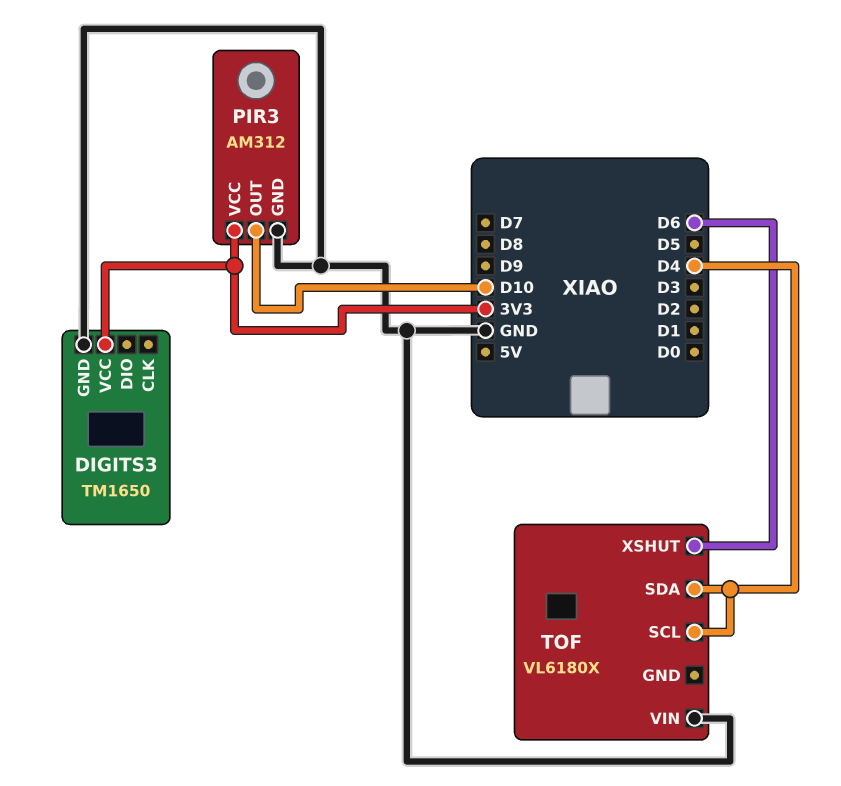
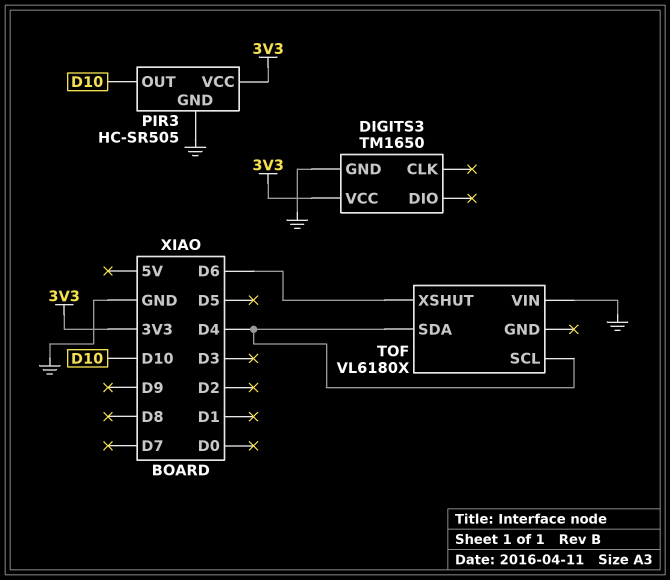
PIR3: AM312 -> HC-SR505

